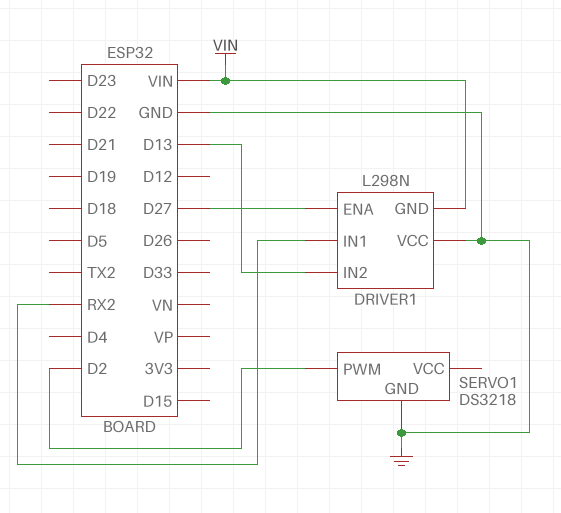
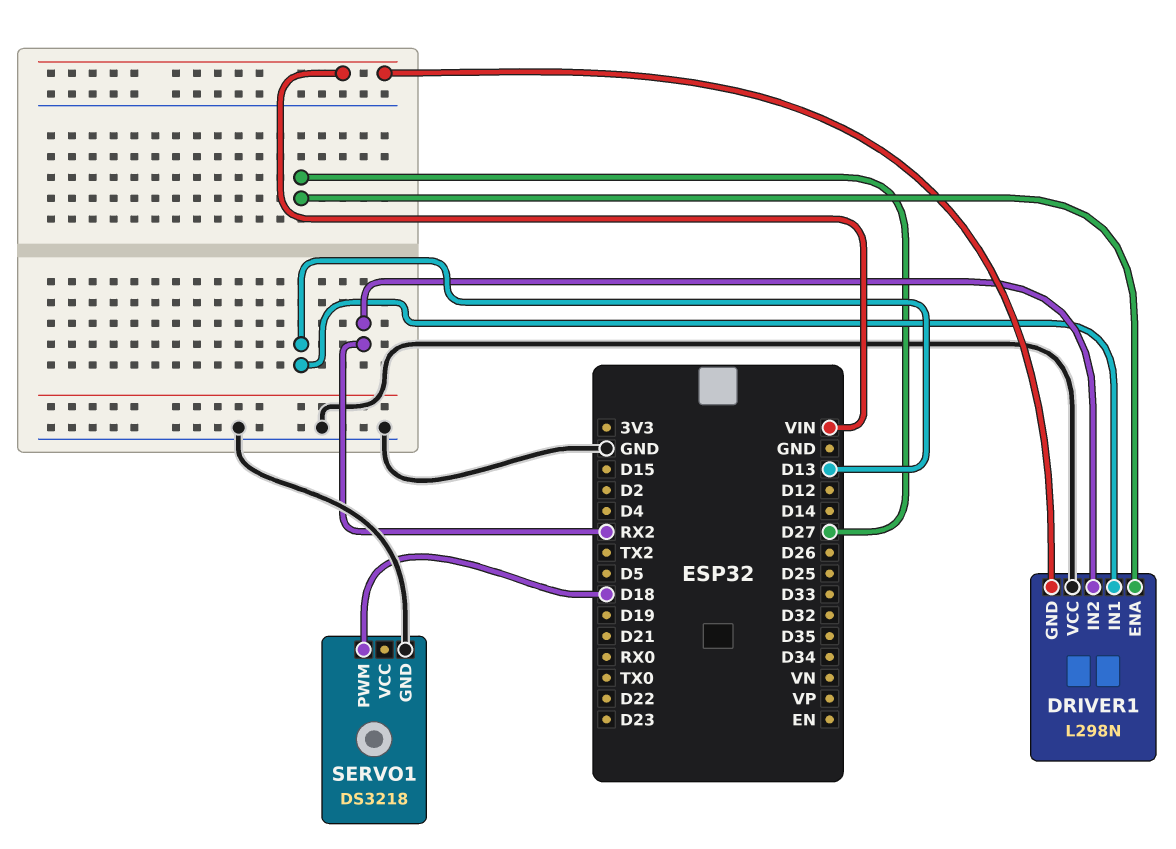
DRIVER1 pin IN1: RX2 -> D13
DRIVER1 pin IN2: D13 -> RX2
SERVO1 pin PWM: D2 -> D18

